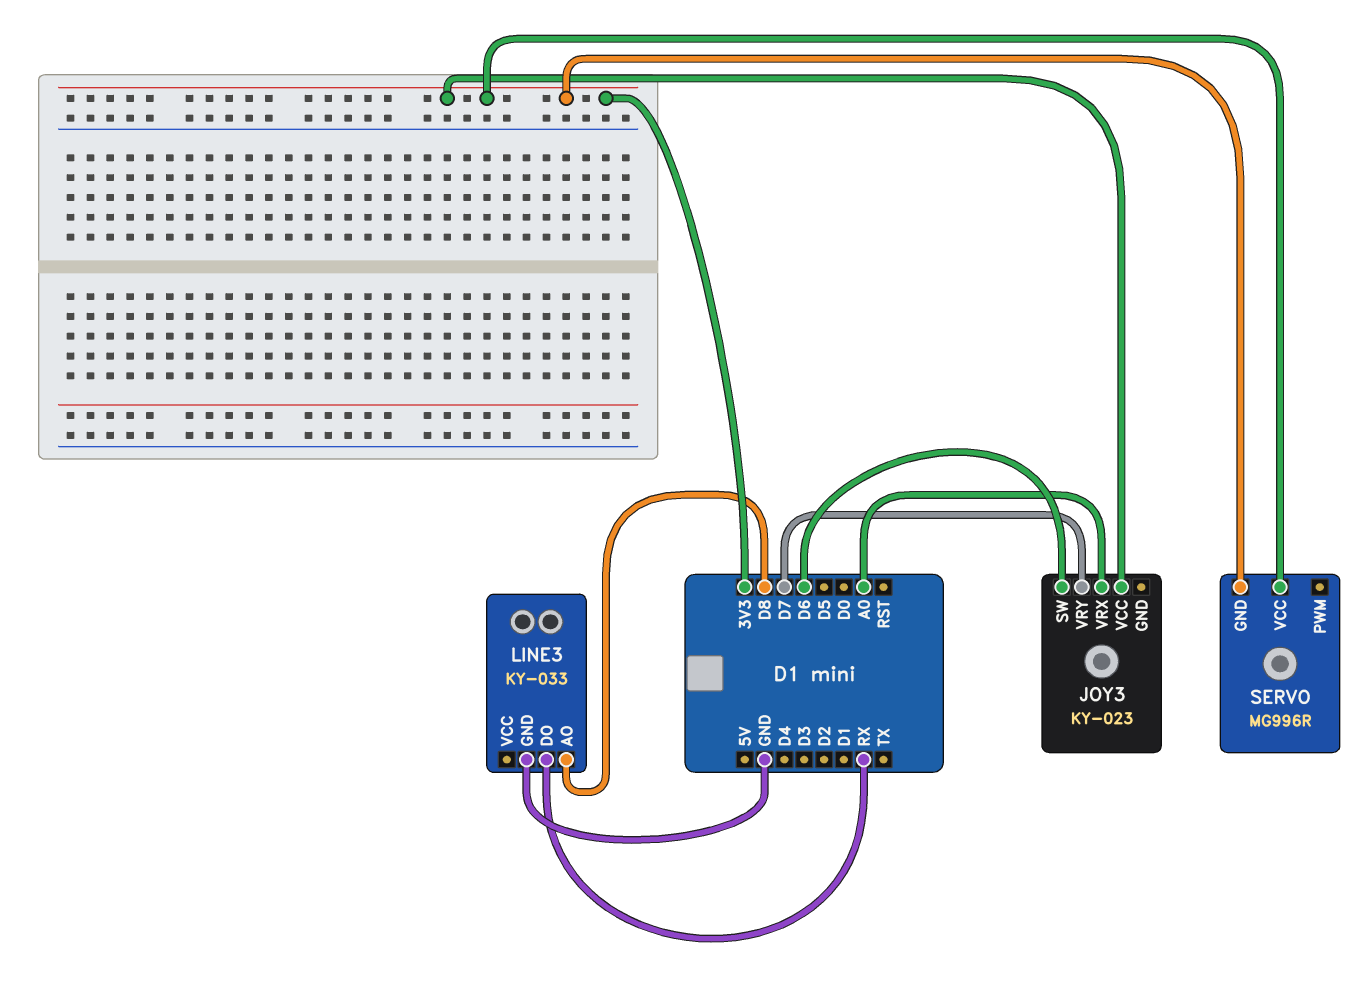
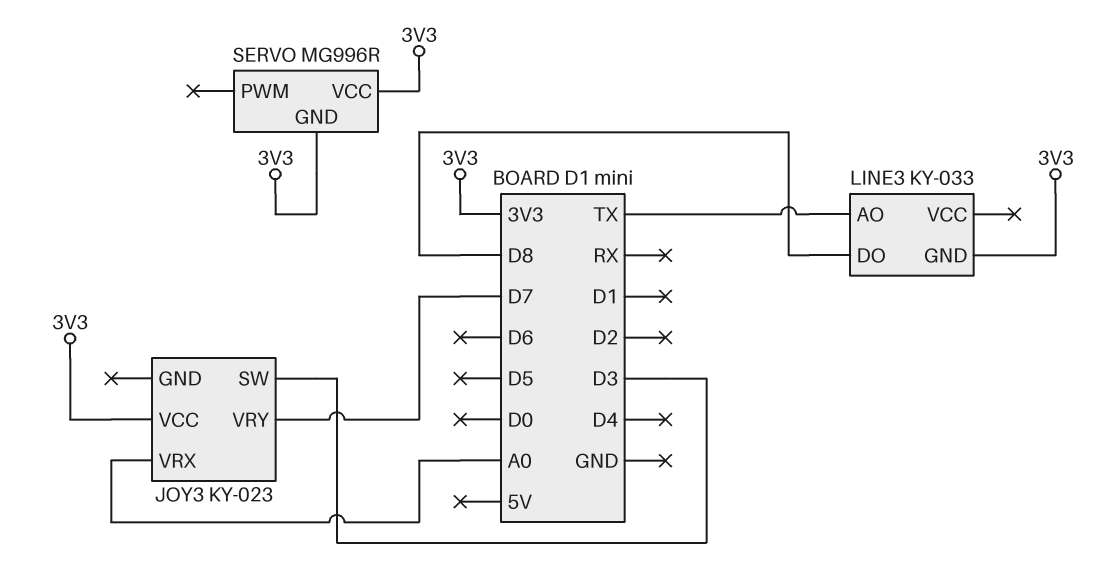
JOY3 pin SW: D6 -> D3
LINE3 pin AO: D8 -> TX
LINE3 pin DO: RX -> D8
LINE3 pin GND: GND -> 3V3

